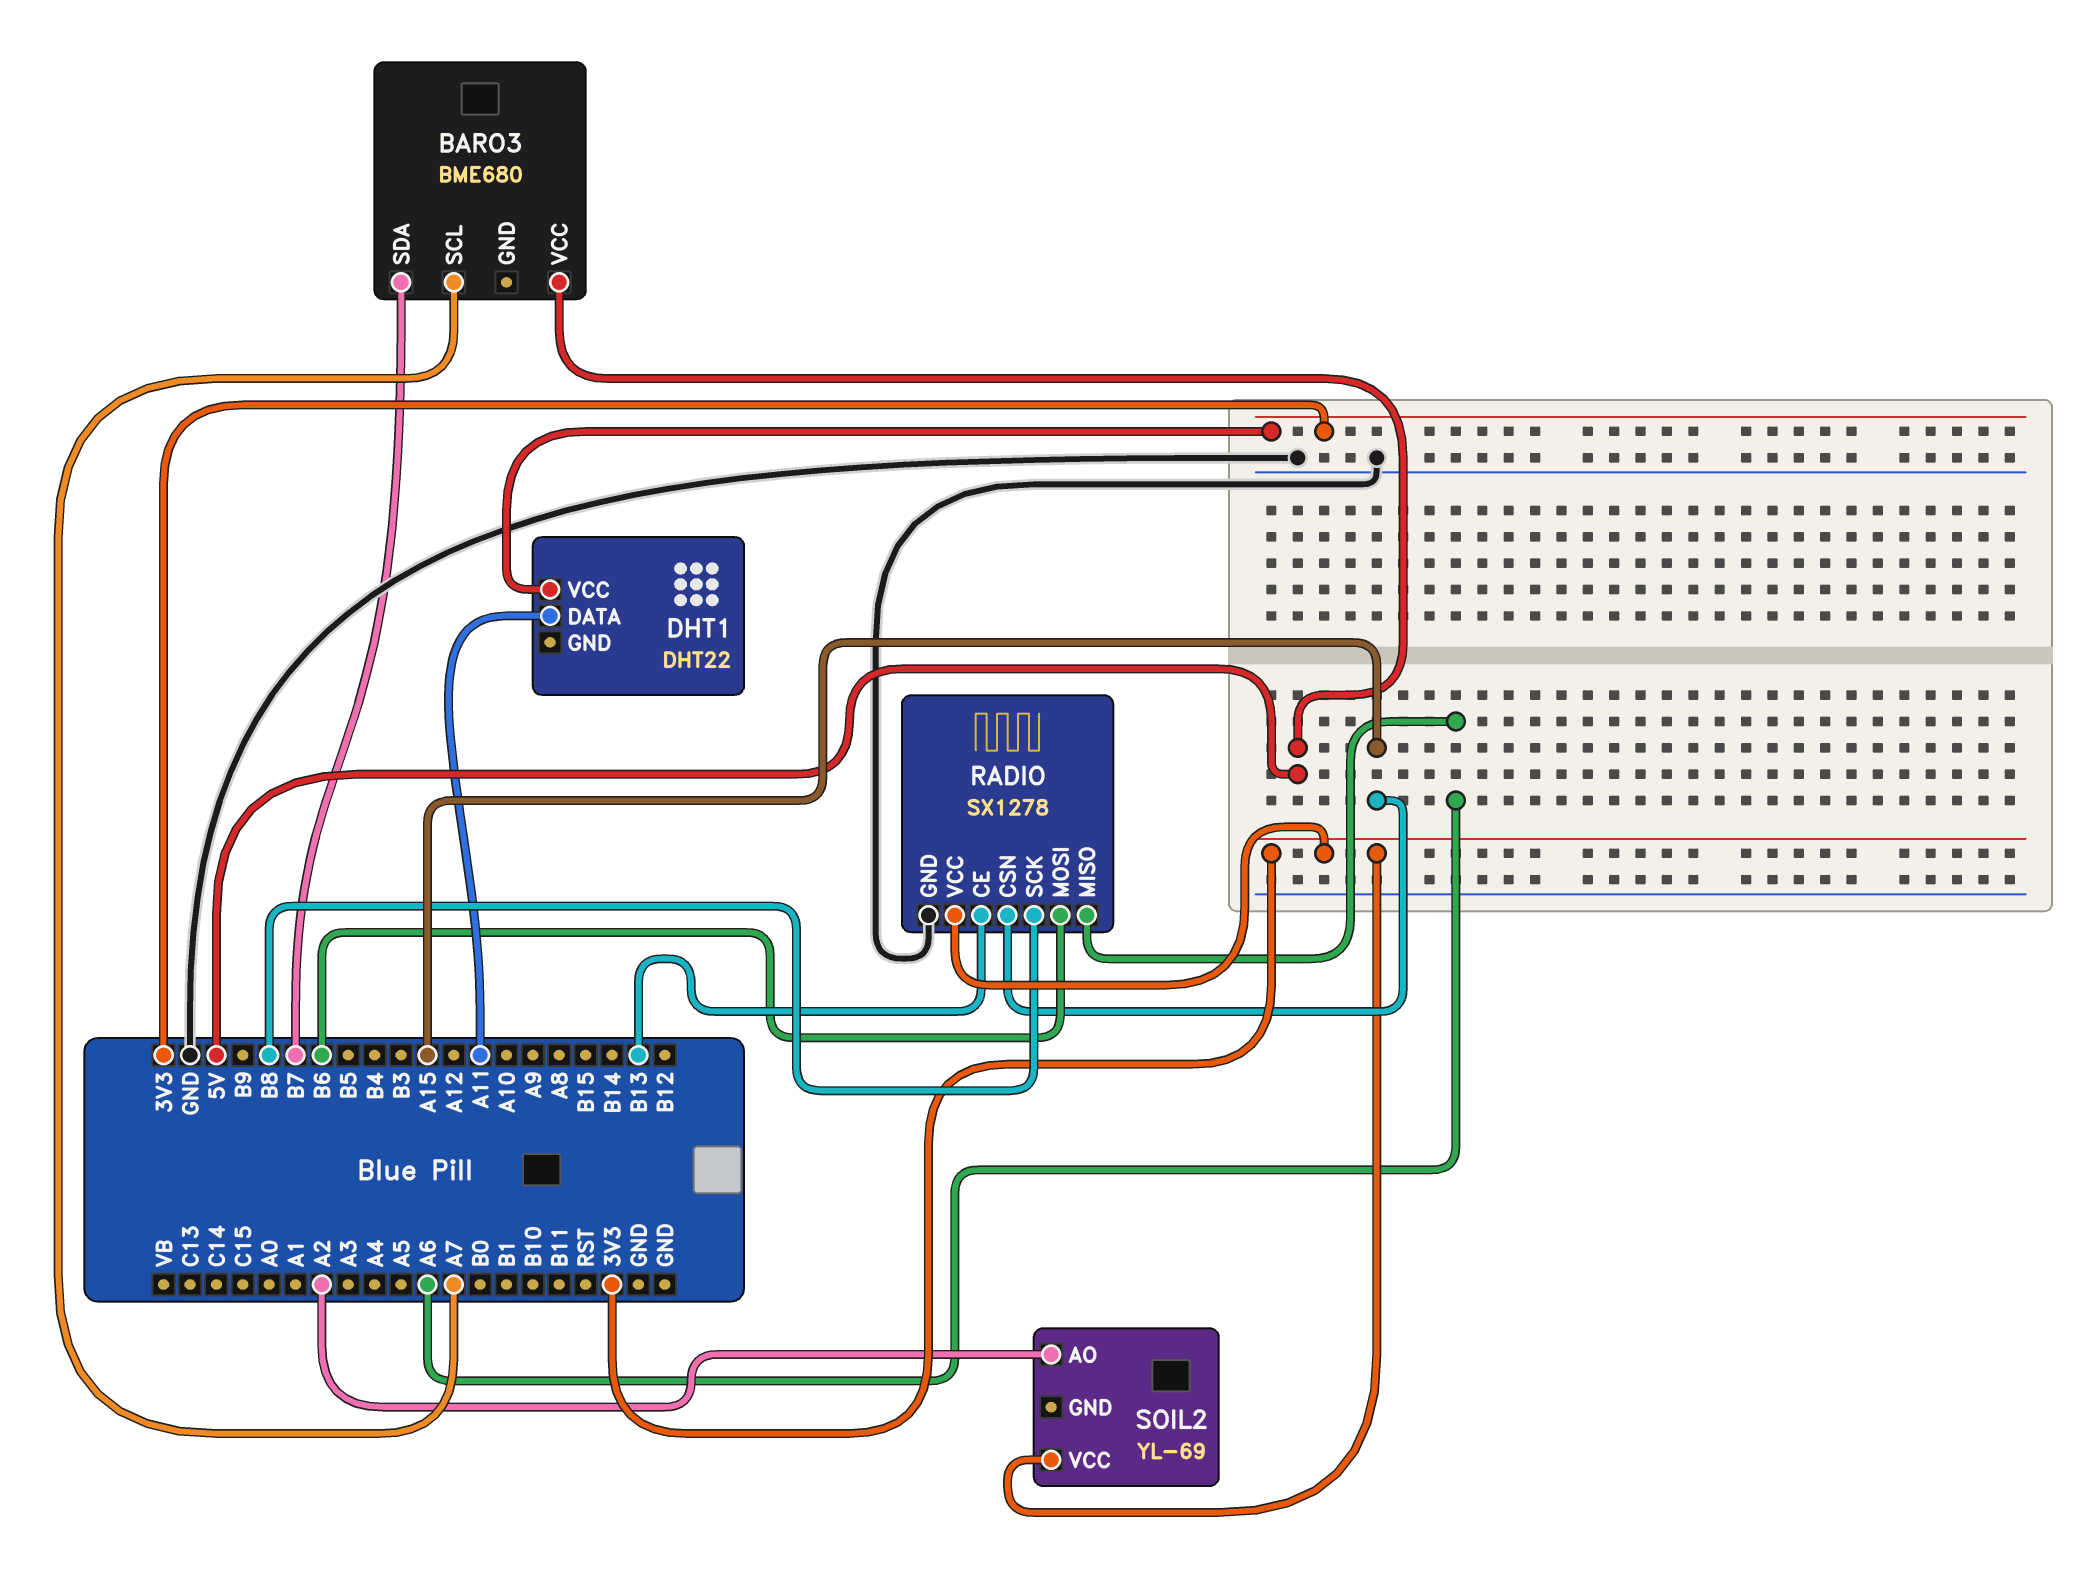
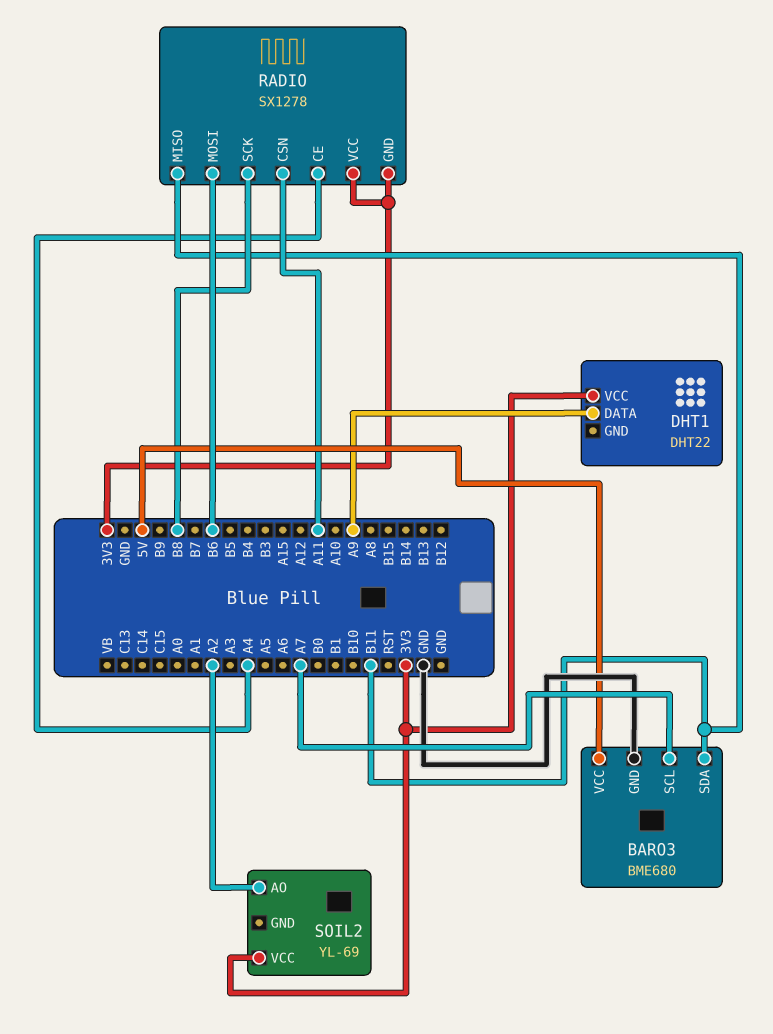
BARO3 pin GND: none -> GND
BARO3 pin SDA: B7 -> B11
DHT1 pin DATA: A11 -> A9
RADIO pin CE: B13 -> A4
RADIO pin CSN: A15 -> A11
RADIO pin GND: GND -> 3V3
RADIO pin MISO: A6 -> B11

